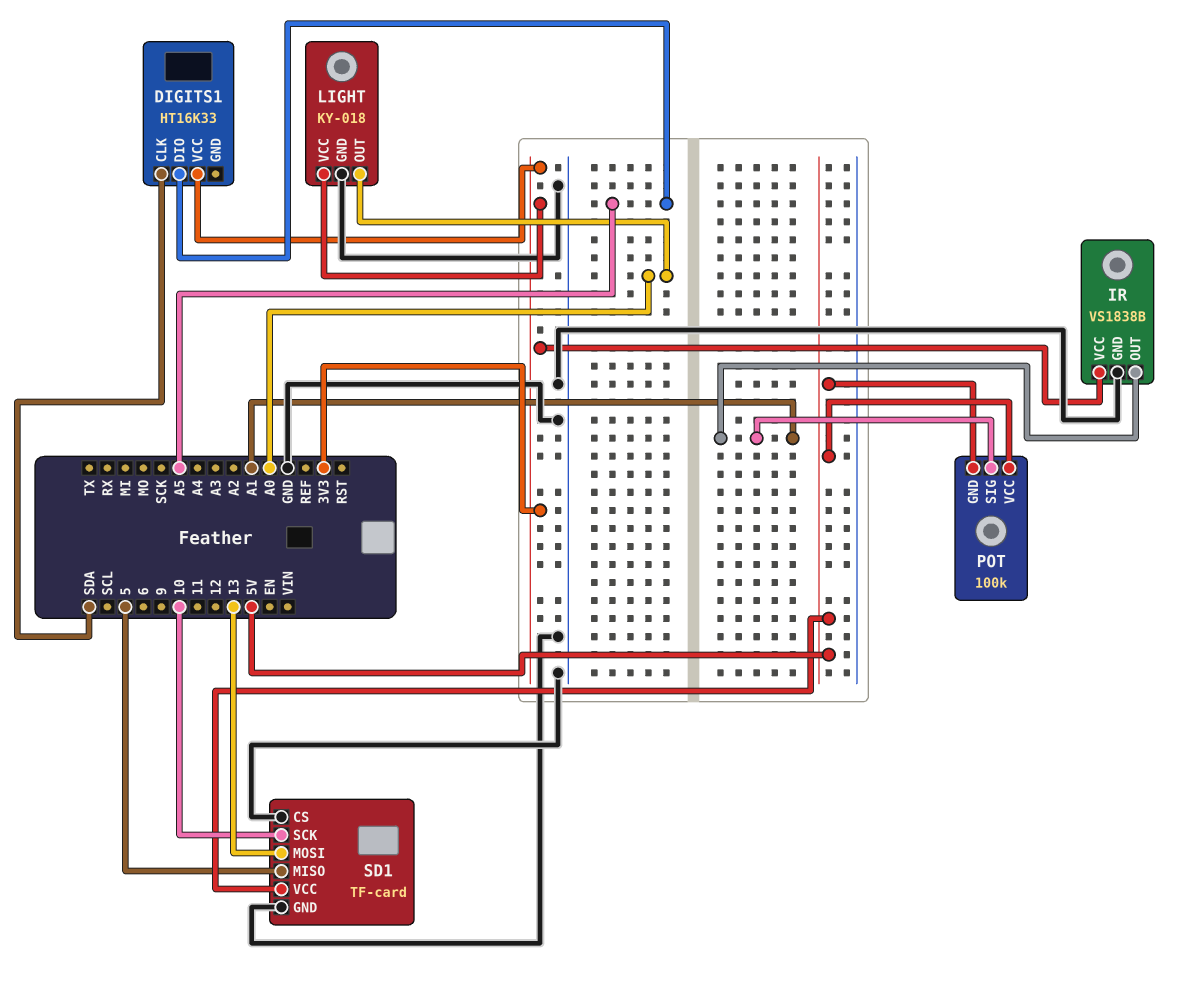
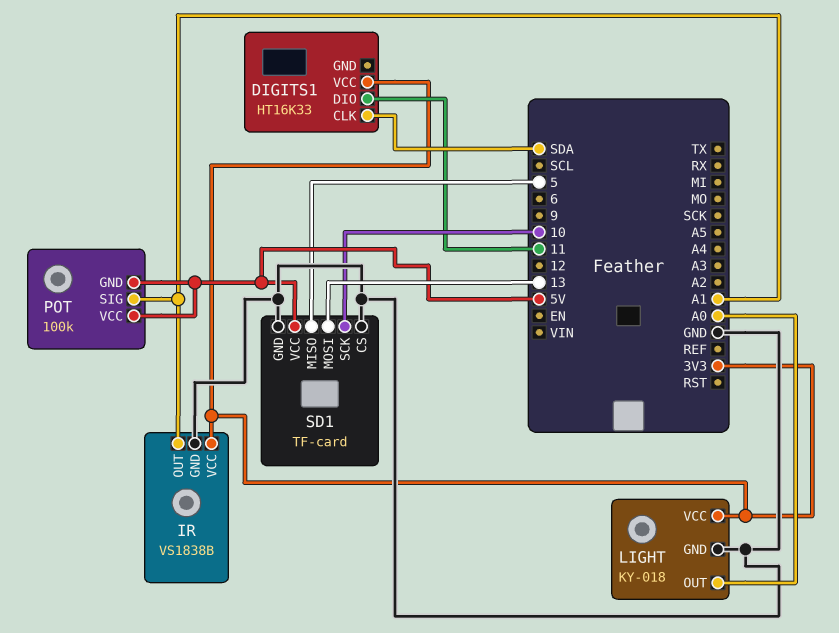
DIGITS1 pin DIO: A5 -> 11

